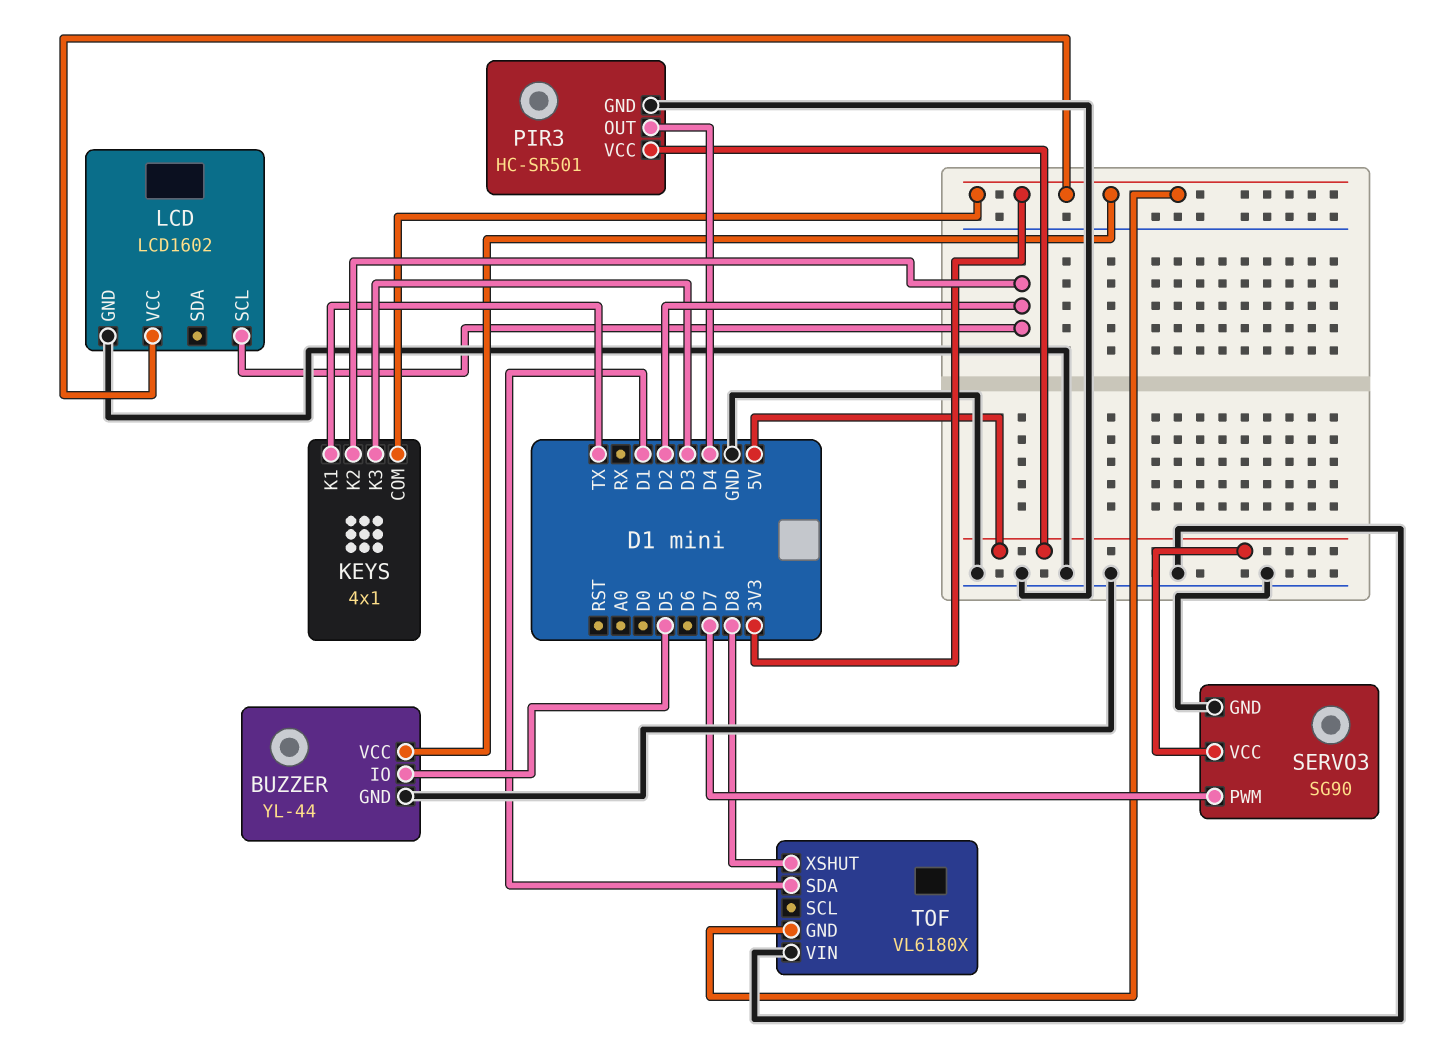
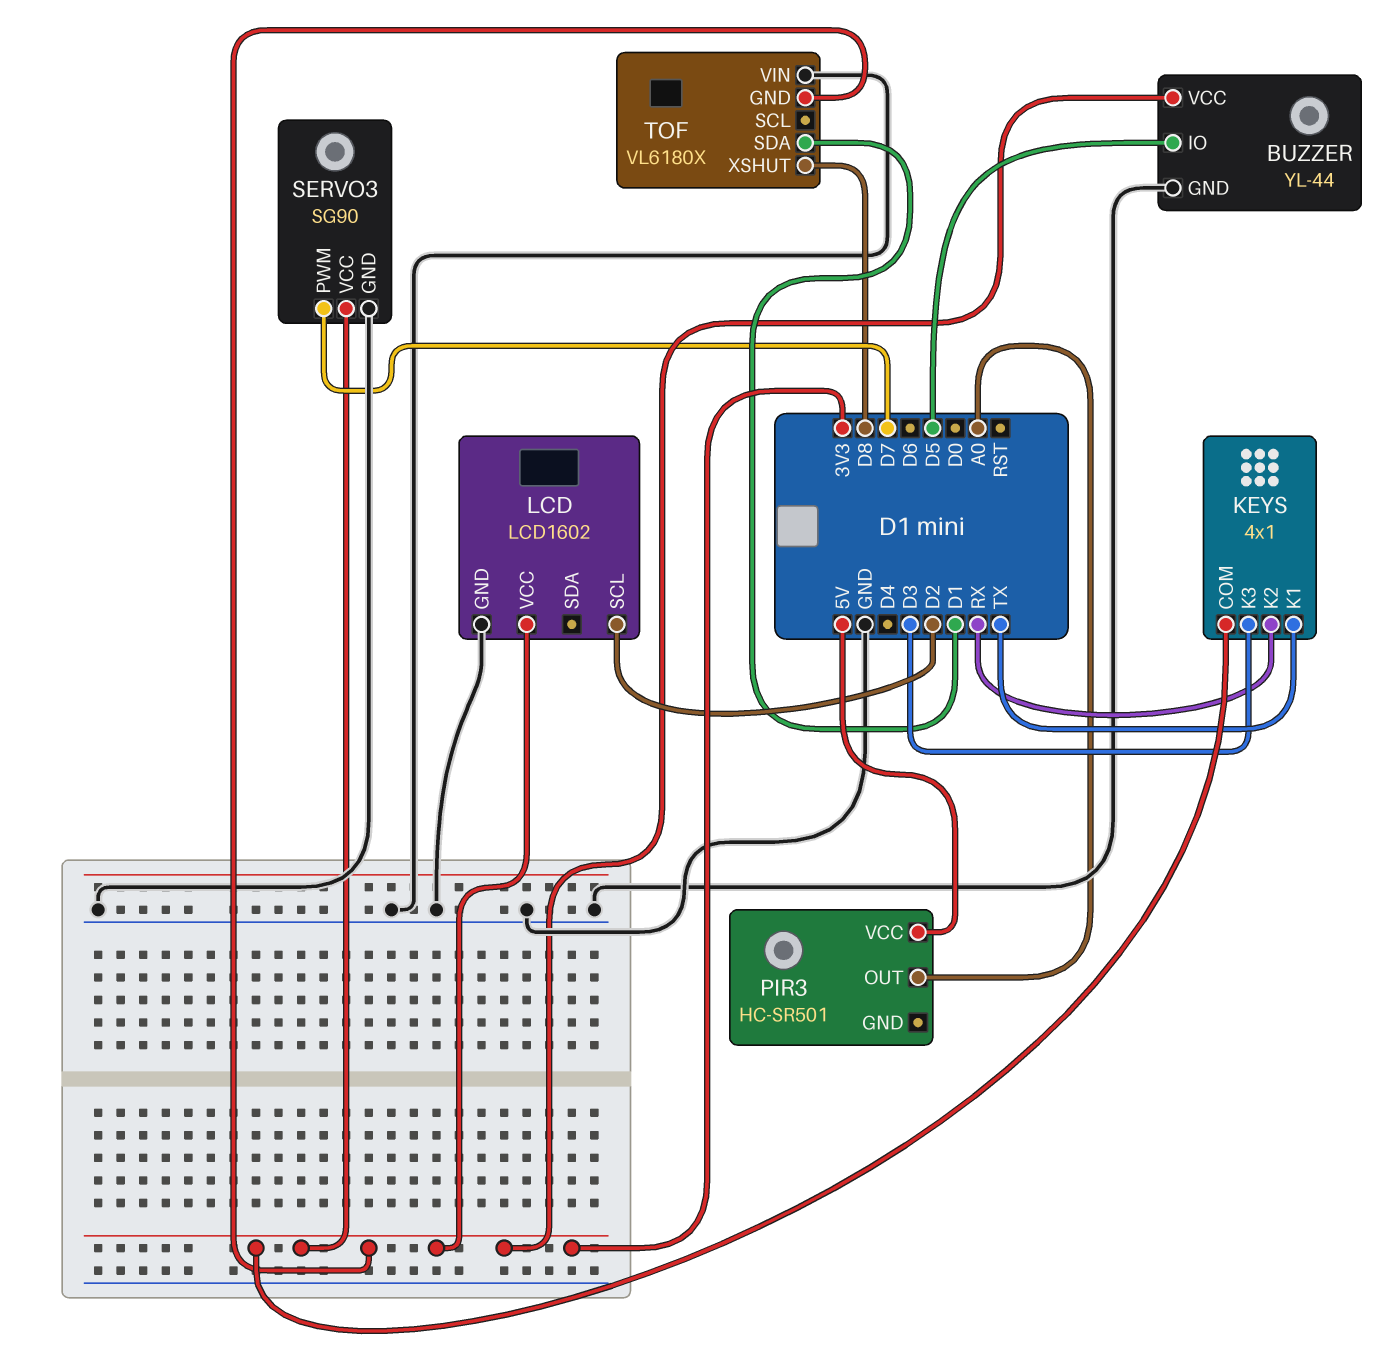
KEYS pin K2: D2 -> RX
PIR3 pin GND: GND -> none
PIR3 pin OUT: D4 -> A0
SERVO3 pin VCC: 5V -> 3V3

